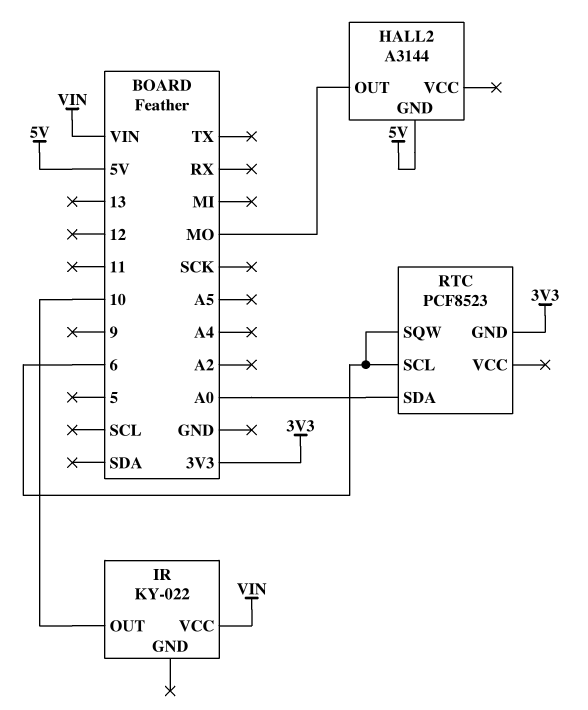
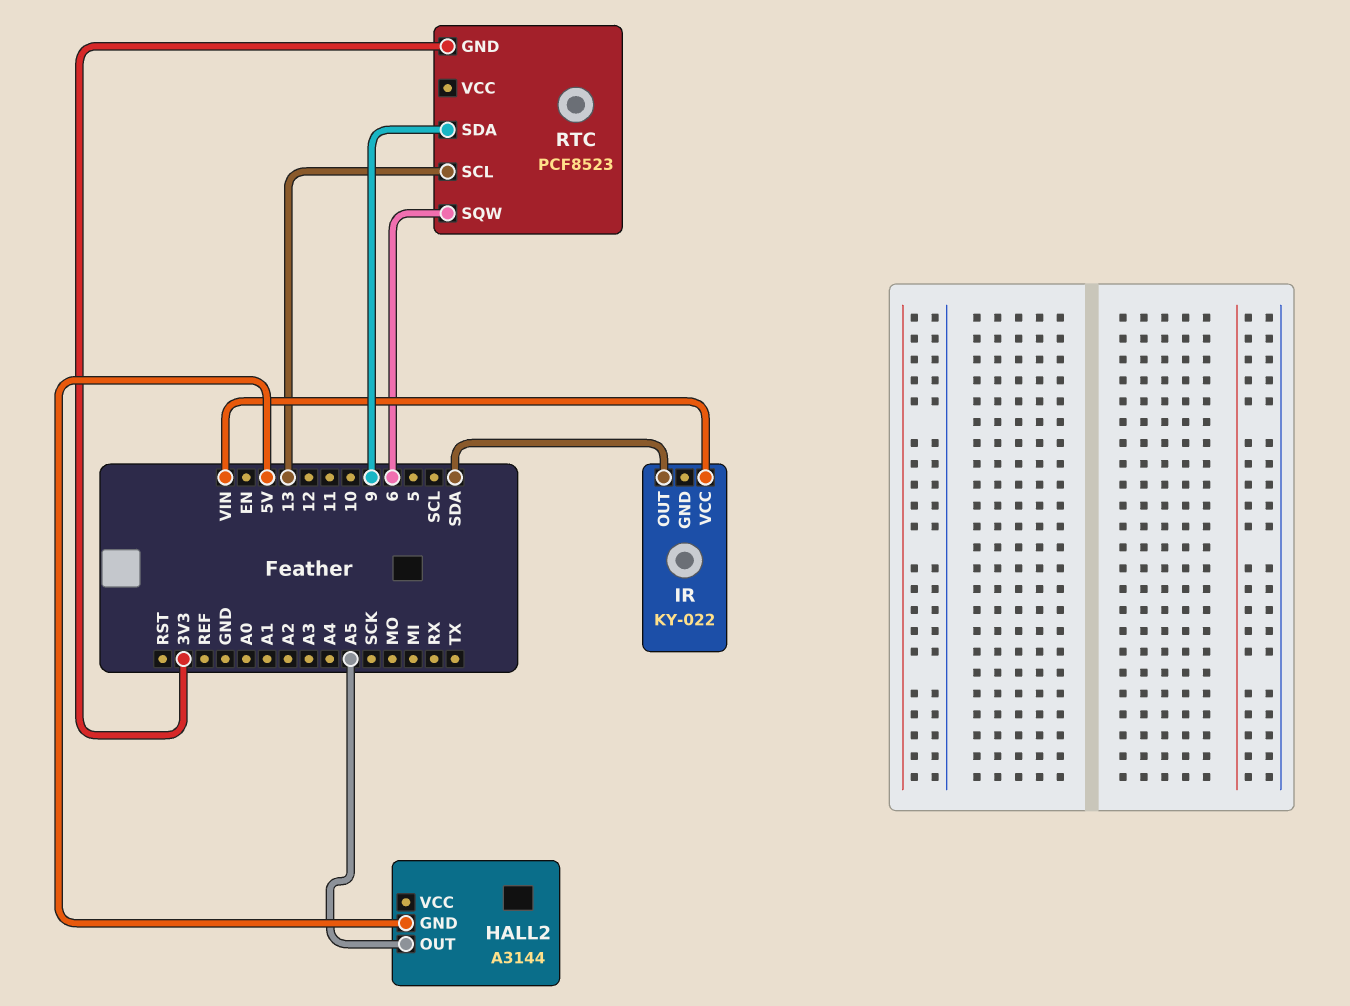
HALL2 pin OUT: MO -> A5
IR pin OUT: 10 -> SDA
RTC pin SCL: 6 -> 13
RTC pin SDA: A0 -> 9

